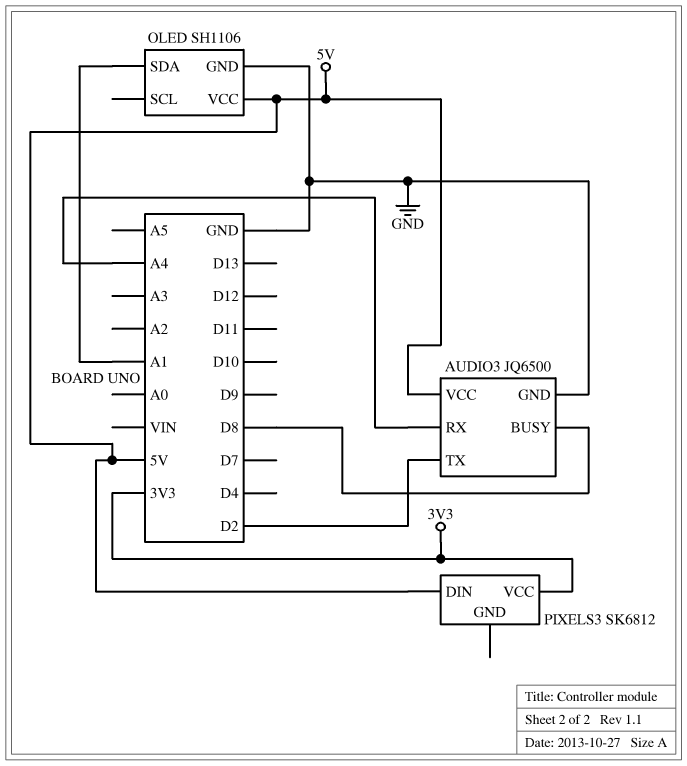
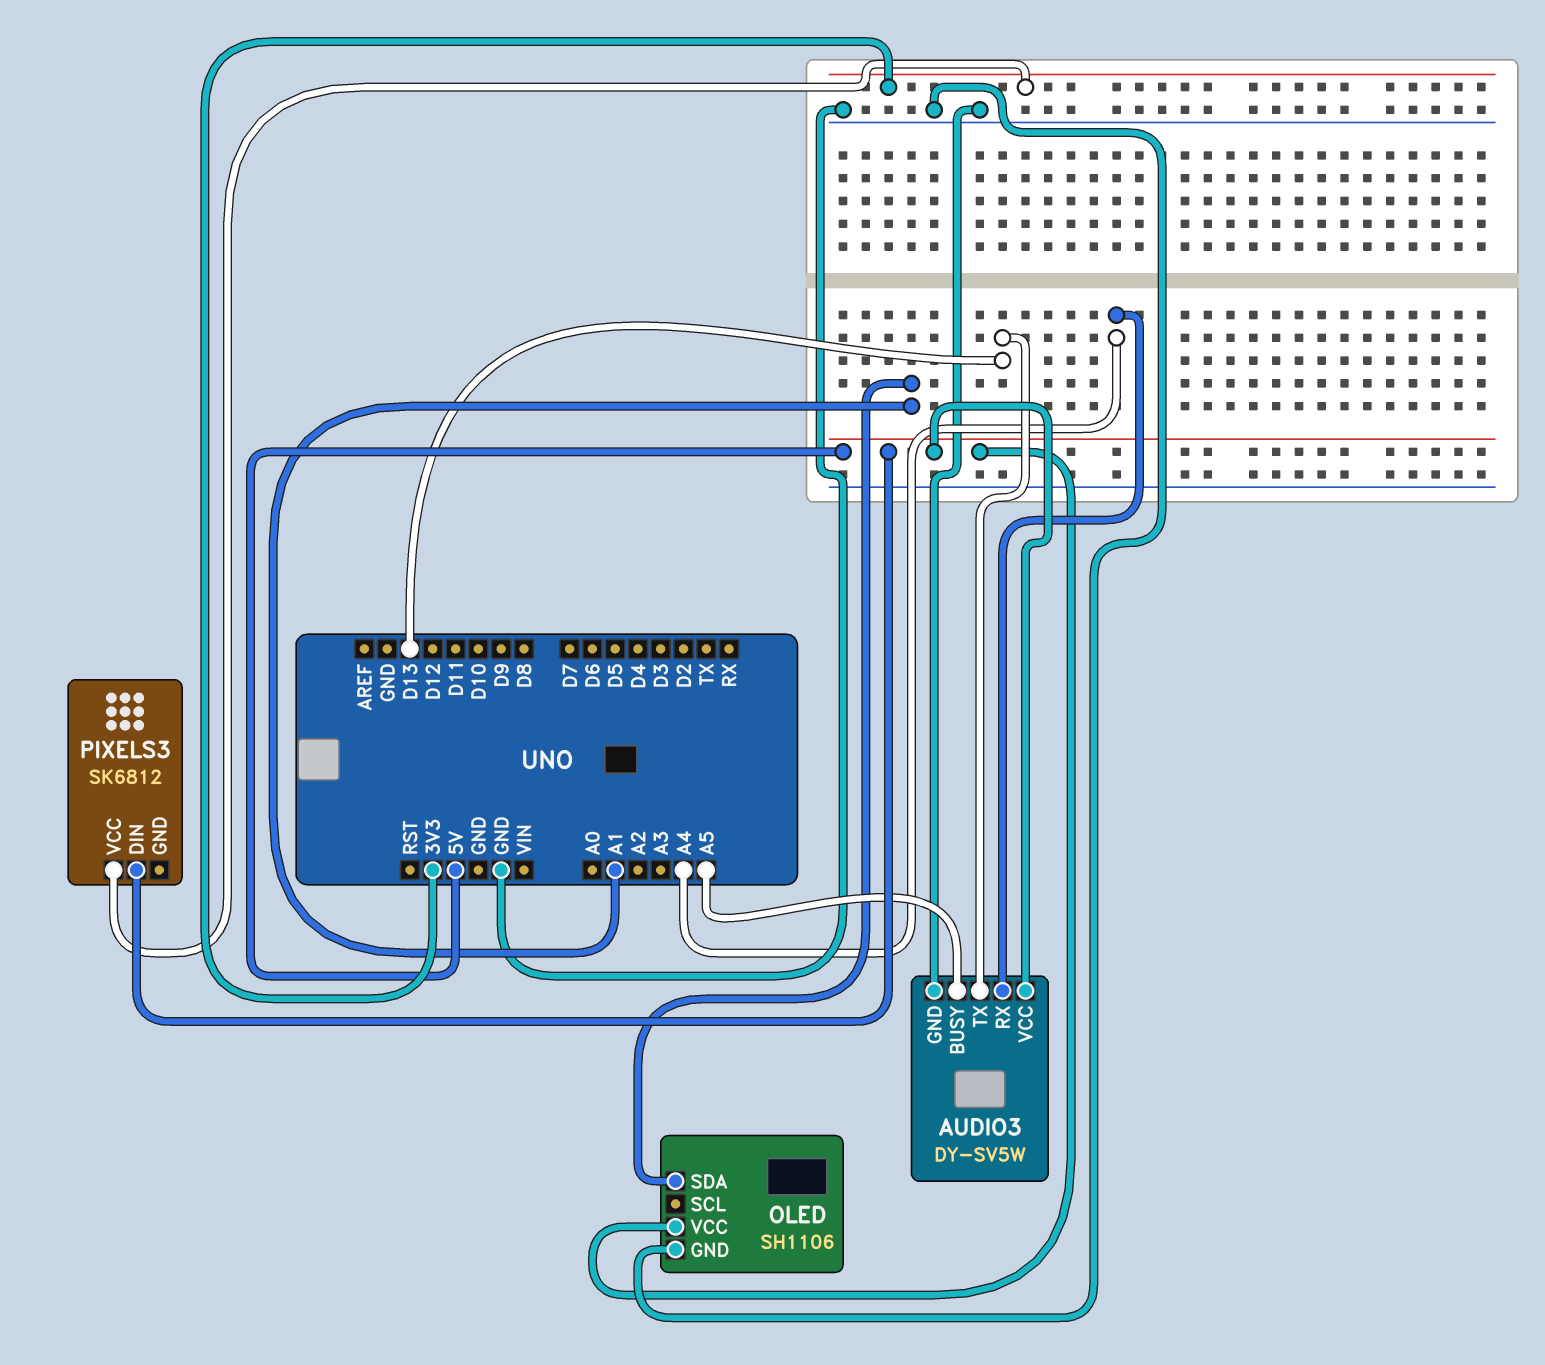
AUDIO3: JQ6500 -> DY-SV5W
AUDIO3 pin BUSY: D8 -> A5
AUDIO3 pin TX: D2 -> D13

